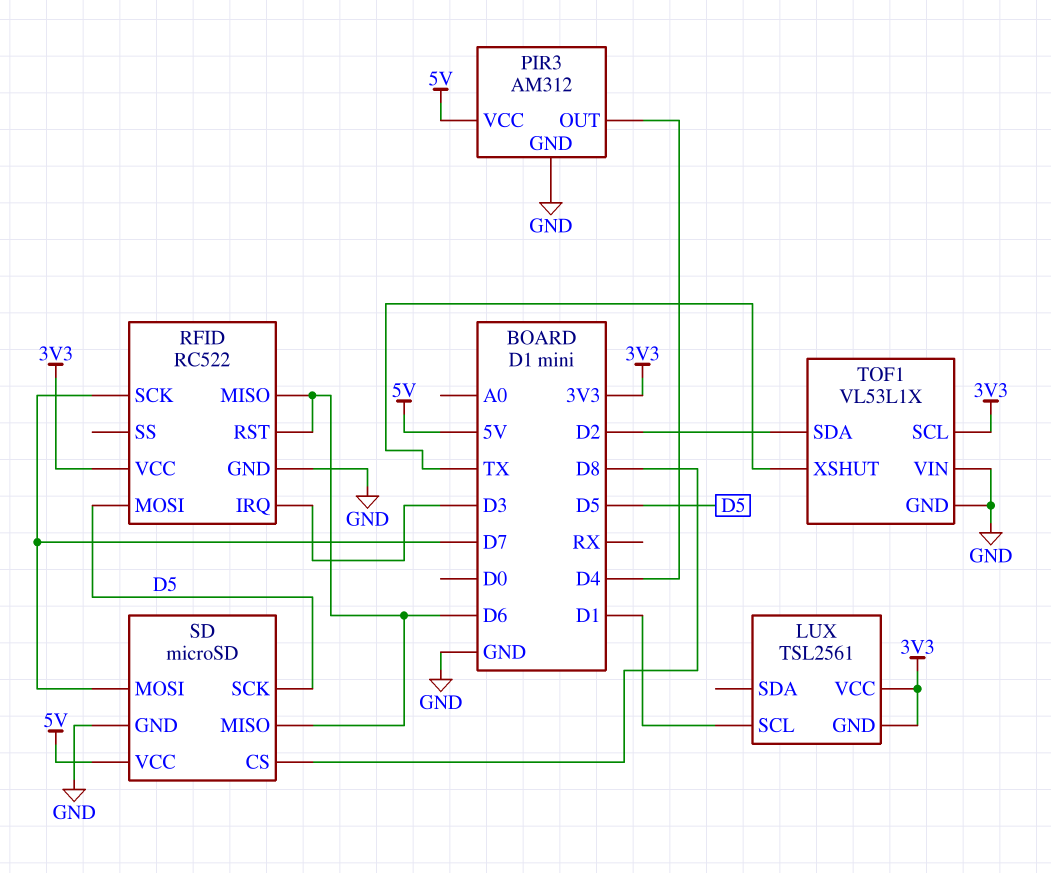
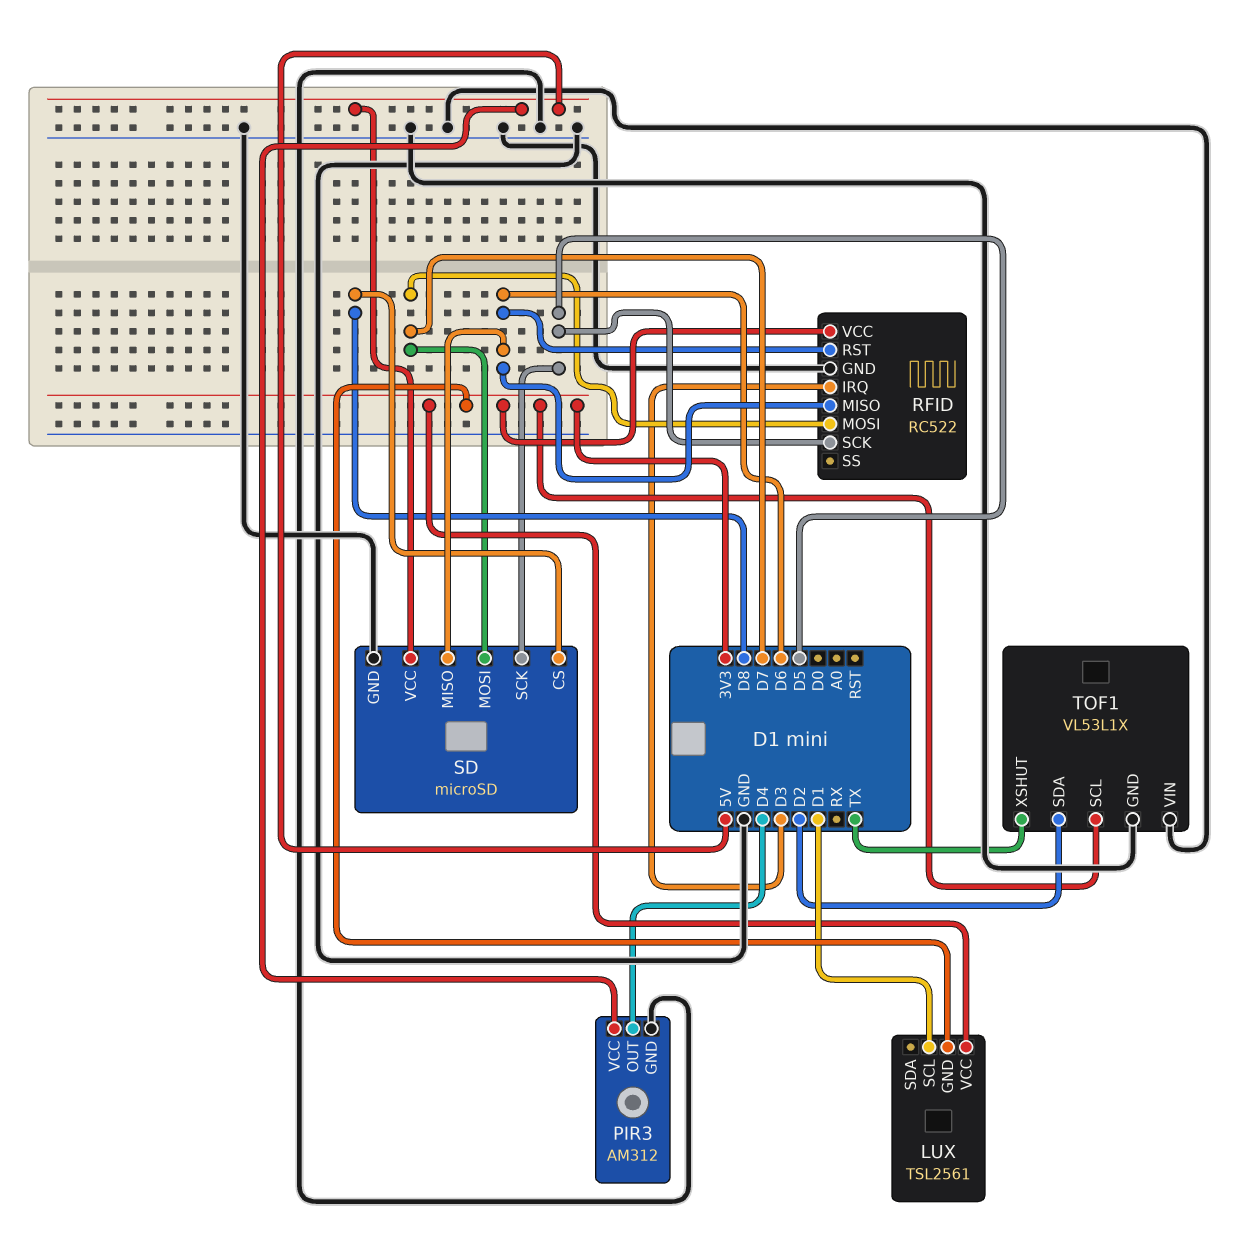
RFID pin MOSI: D5 -> D7
RFID pin SCK: D7 -> D5

